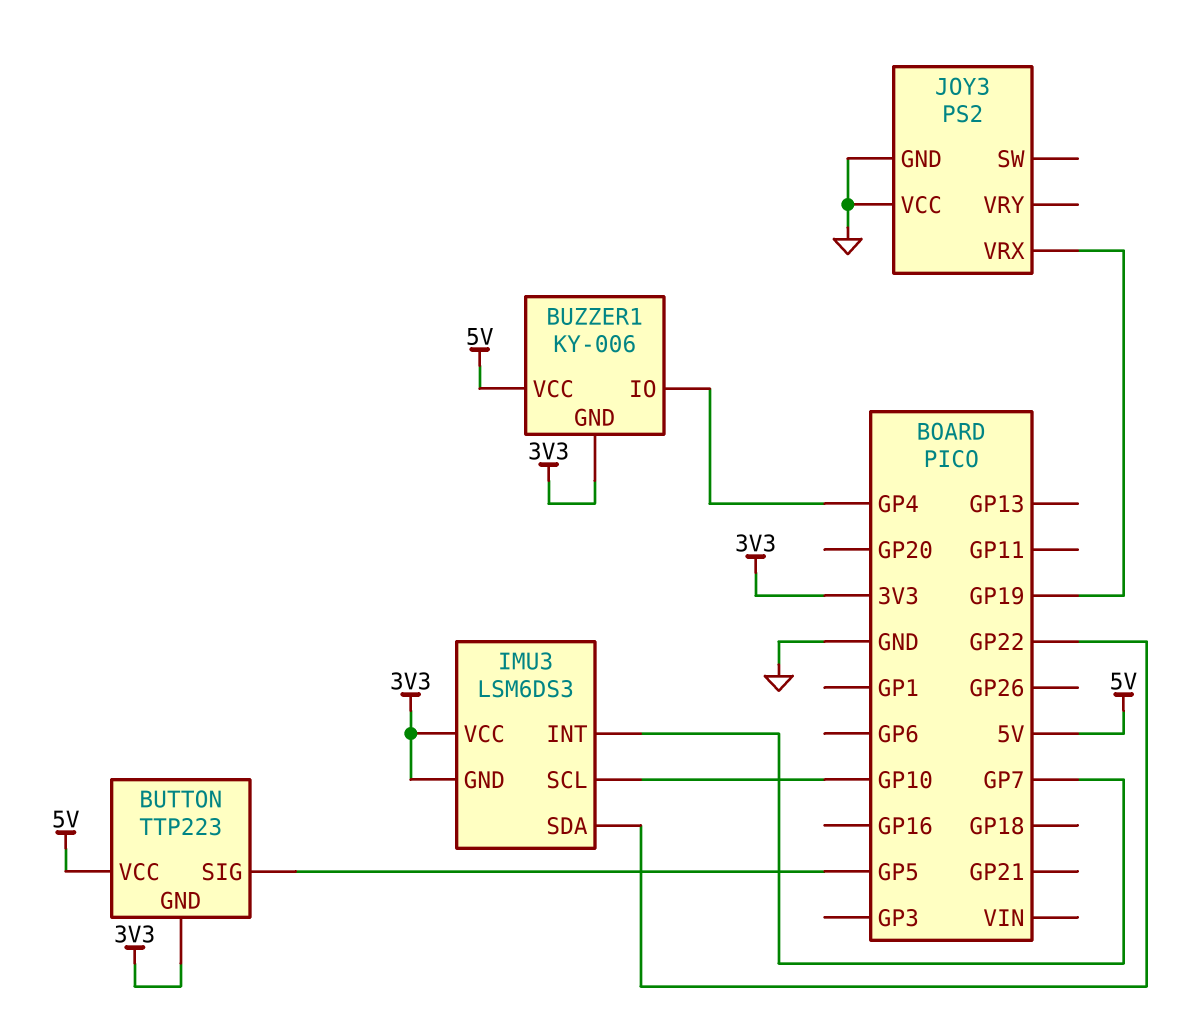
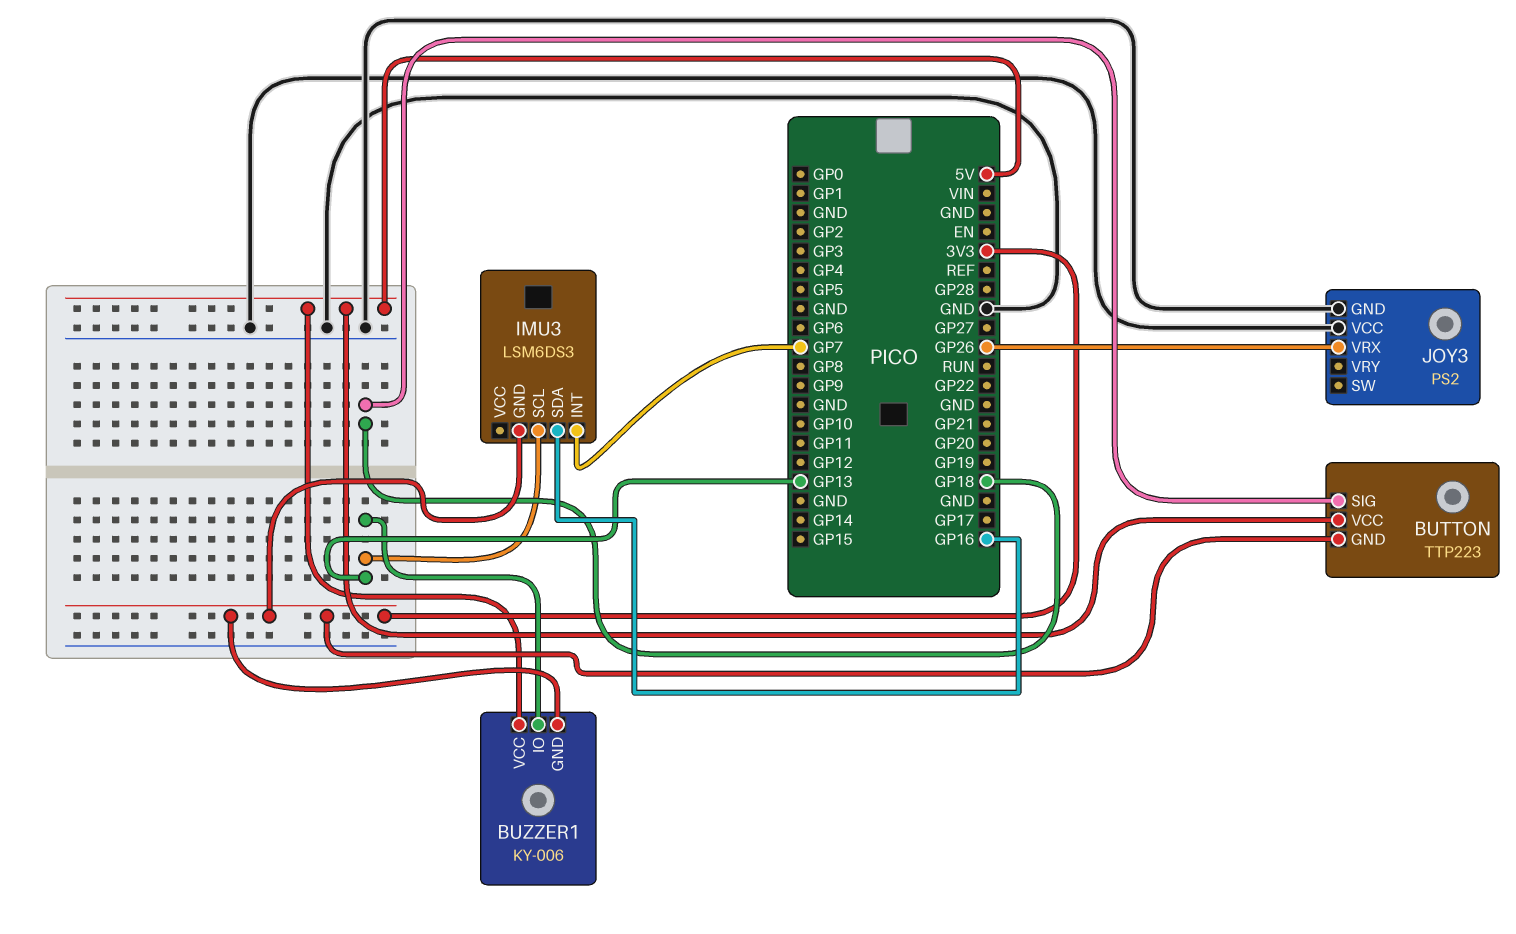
BUTTON pin SIG: GP5 -> GP18
BUZZER1 pin IO: GP4 -> GP13
IMU3 pin SCL: GP10 -> GP13
IMU3 pin SDA: GP22 -> GP16
IMU3 pin VCC: 3V3 -> none
JOY3 pin VRX: GP19 -> GP26

